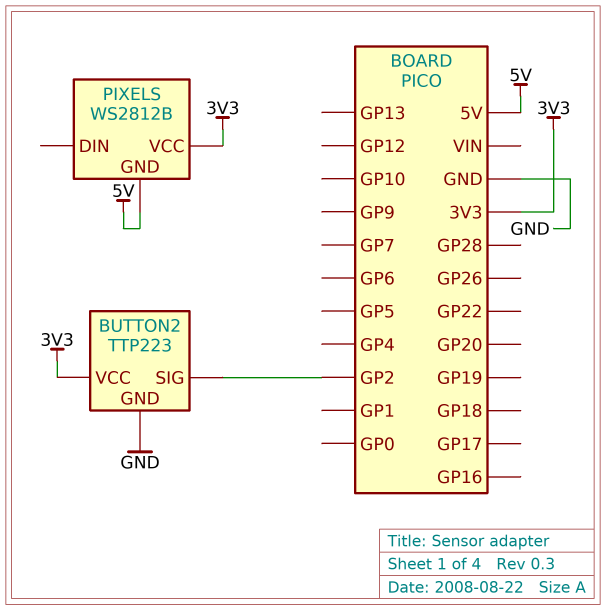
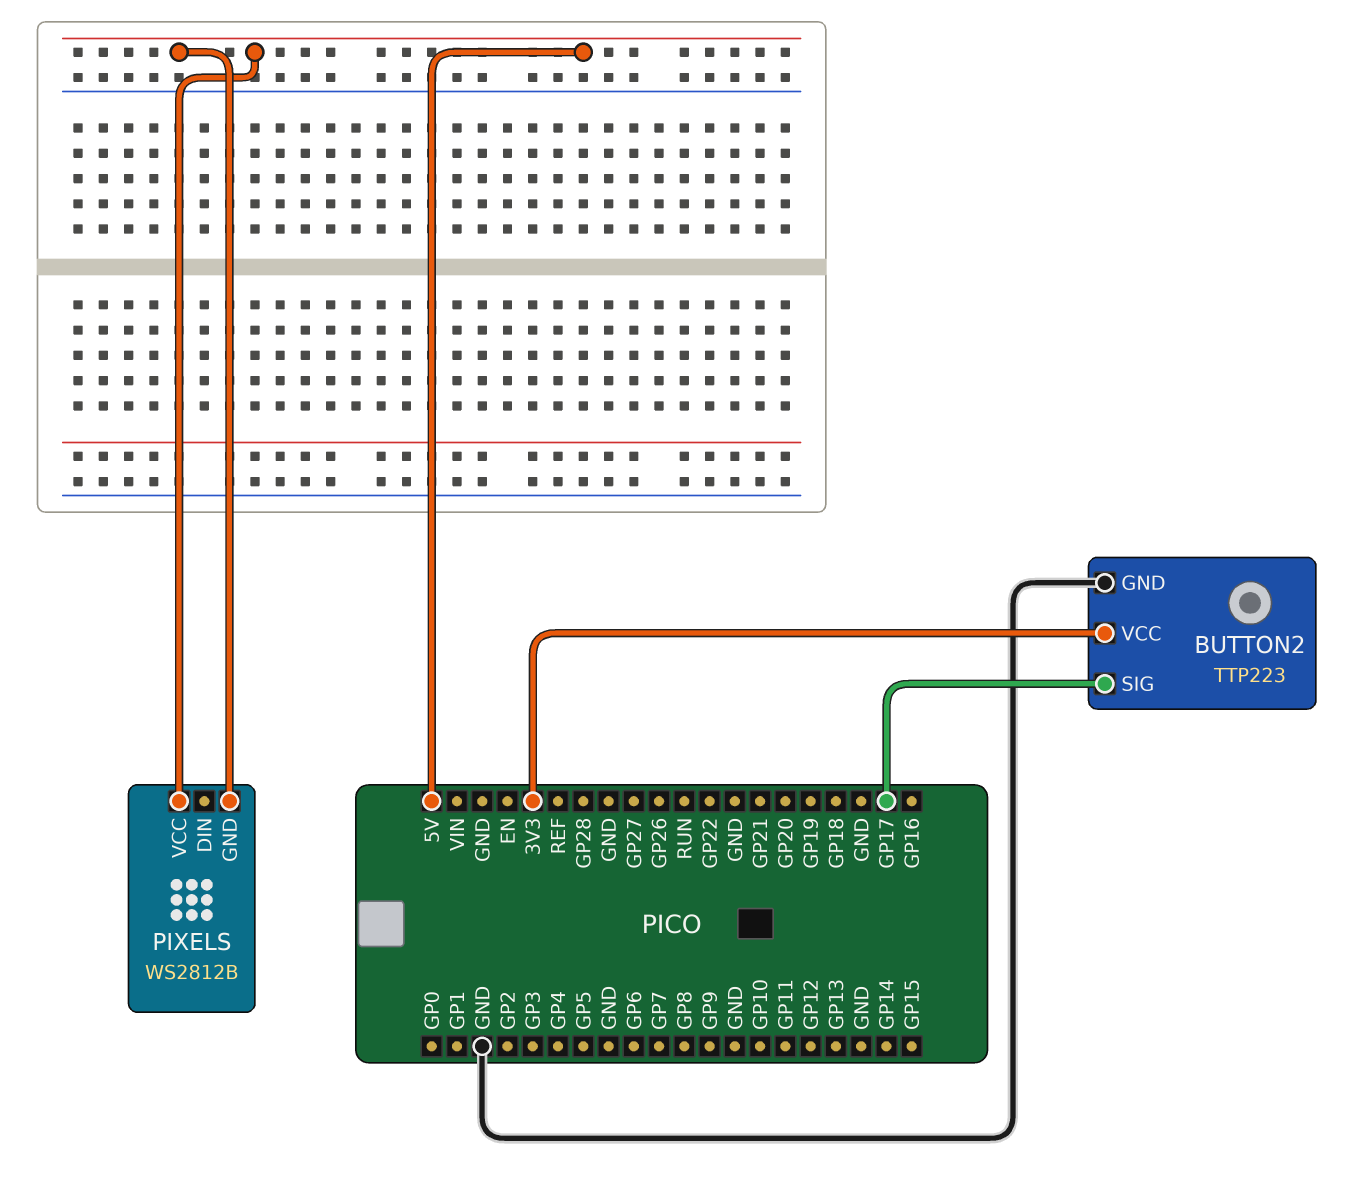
BUTTON2 pin SIG: GP2 -> GP17
PIXELS pin VCC: 3V3 -> 5V

